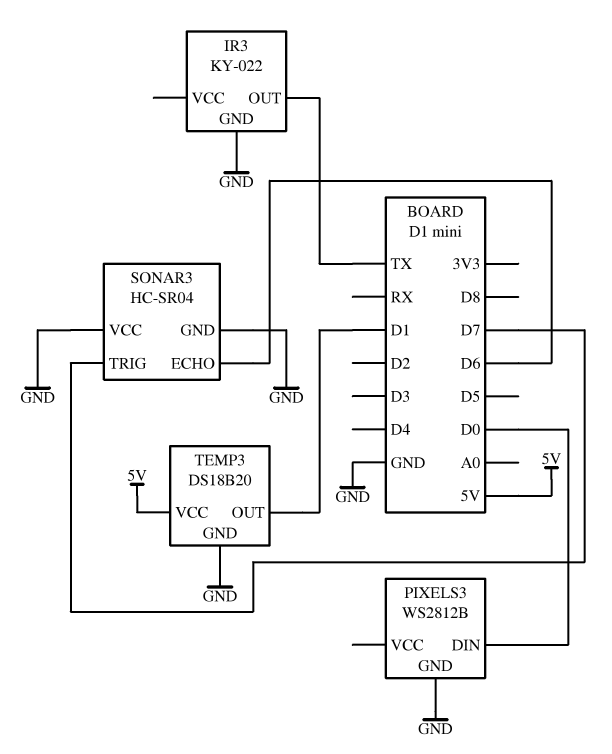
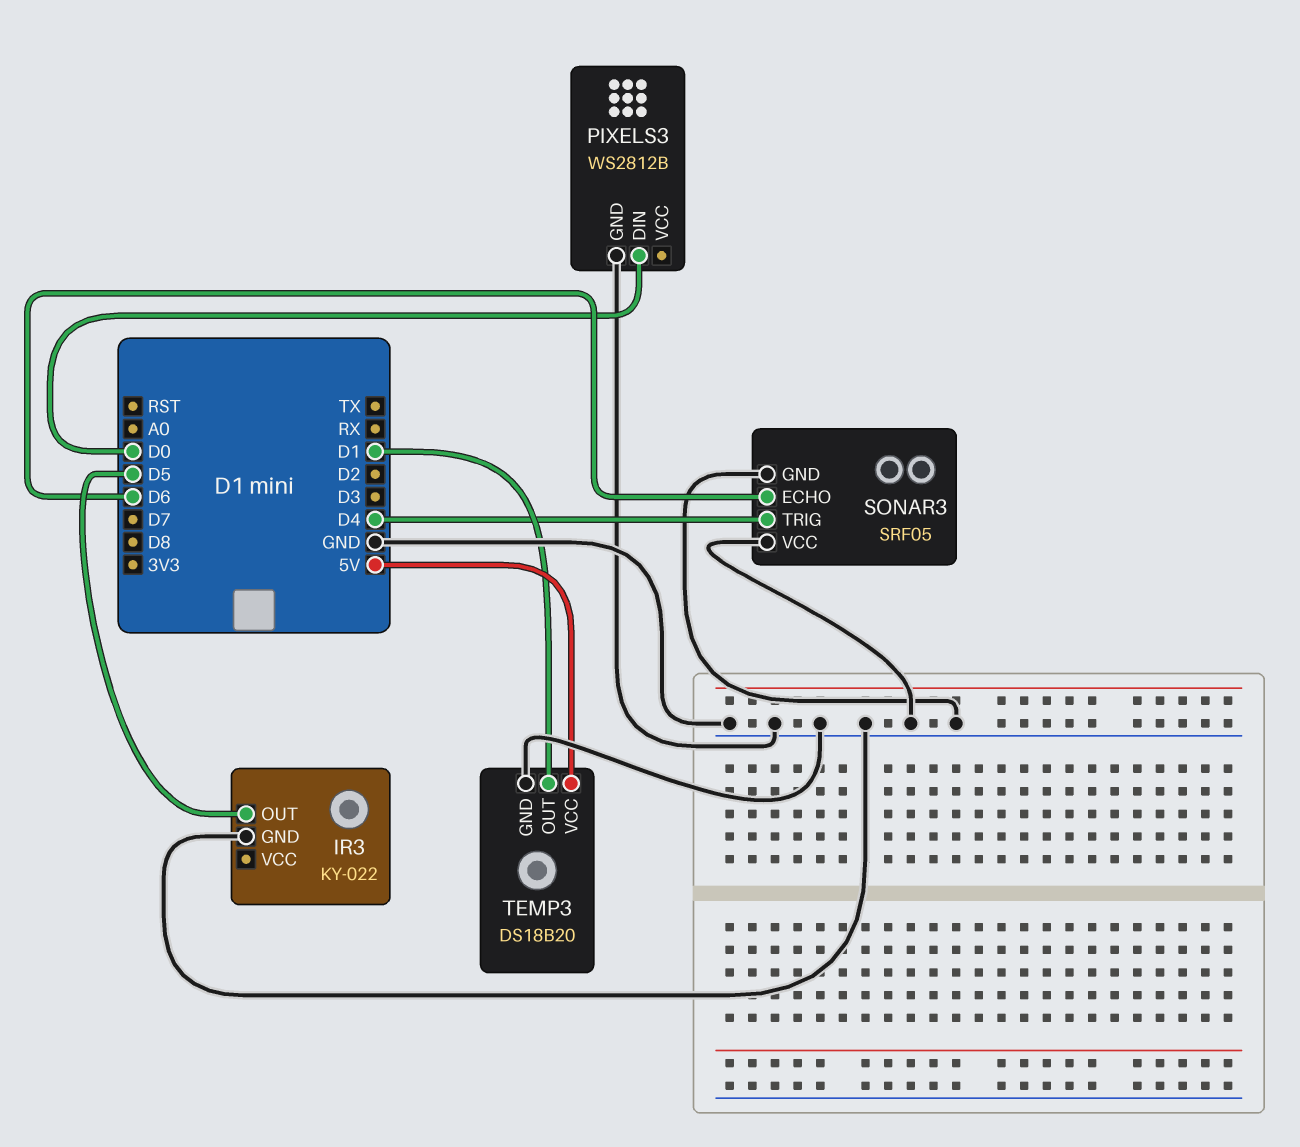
IR3 pin OUT: TX -> D5
SONAR3: HC-SR04 -> SRF05
SONAR3 pin TRIG: D7 -> D4

